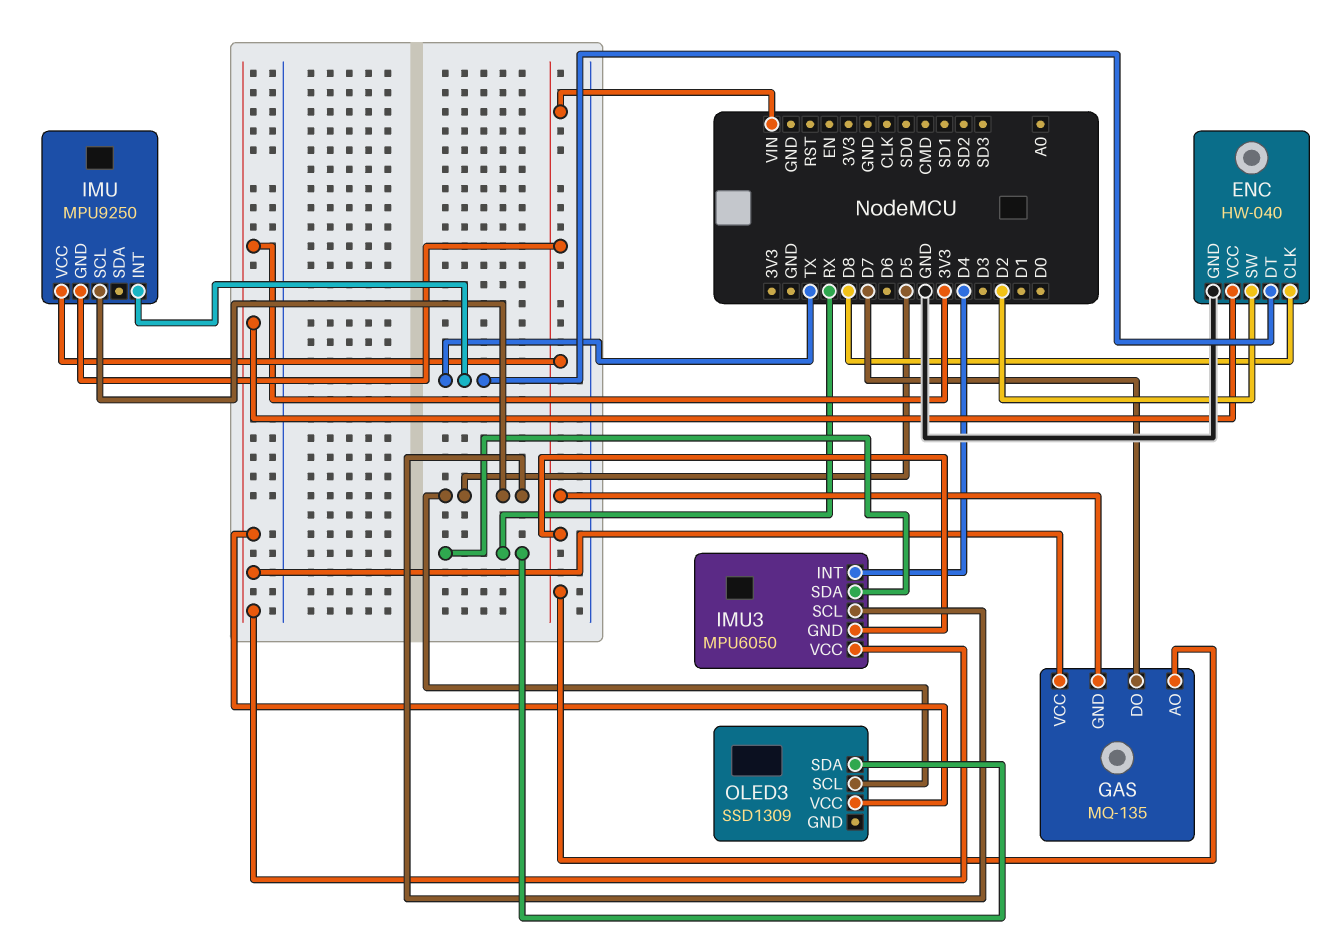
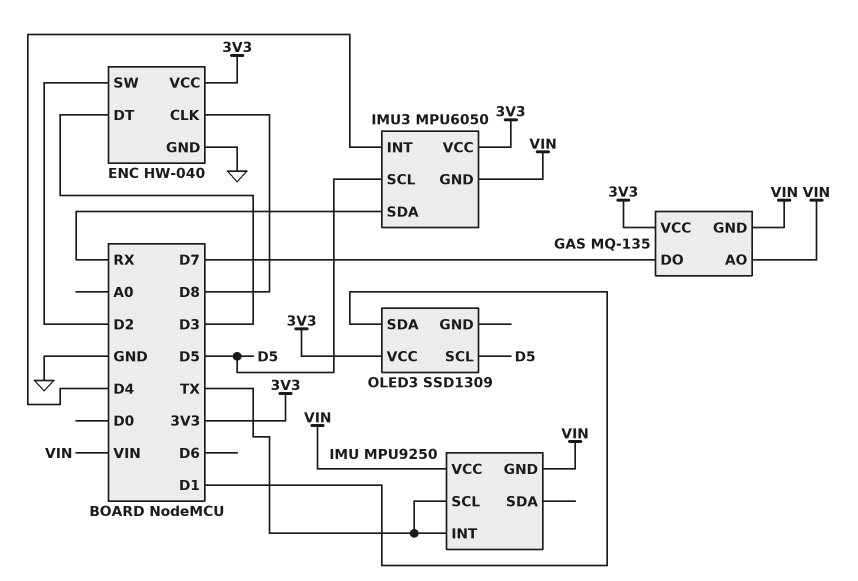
ENC pin DT: TX -> D3
IMU pin SCL: D5 -> TX
OLED3 pin SDA: RX -> D1

